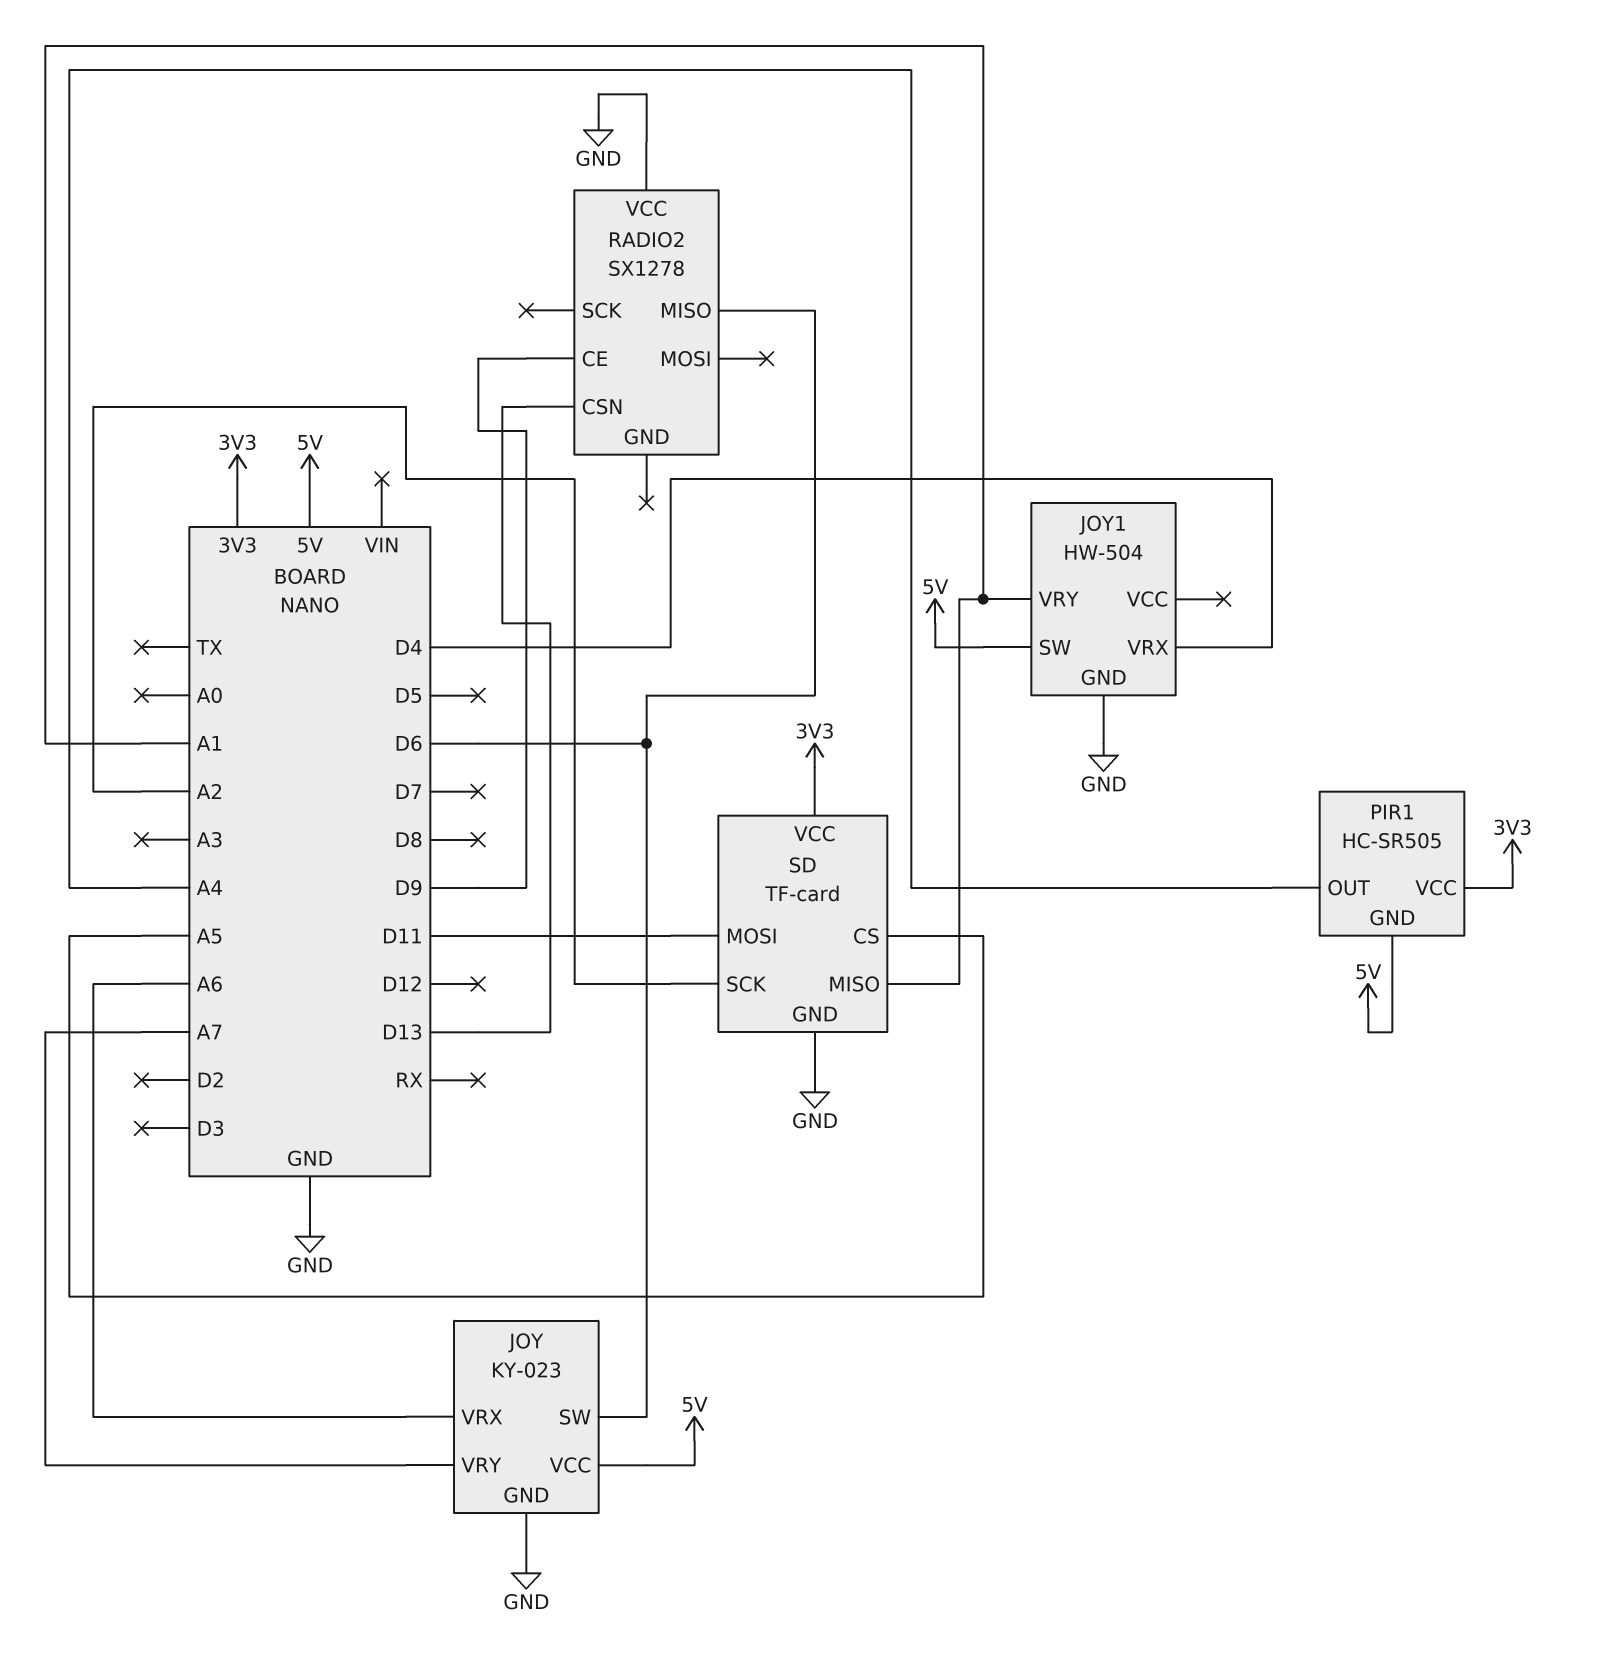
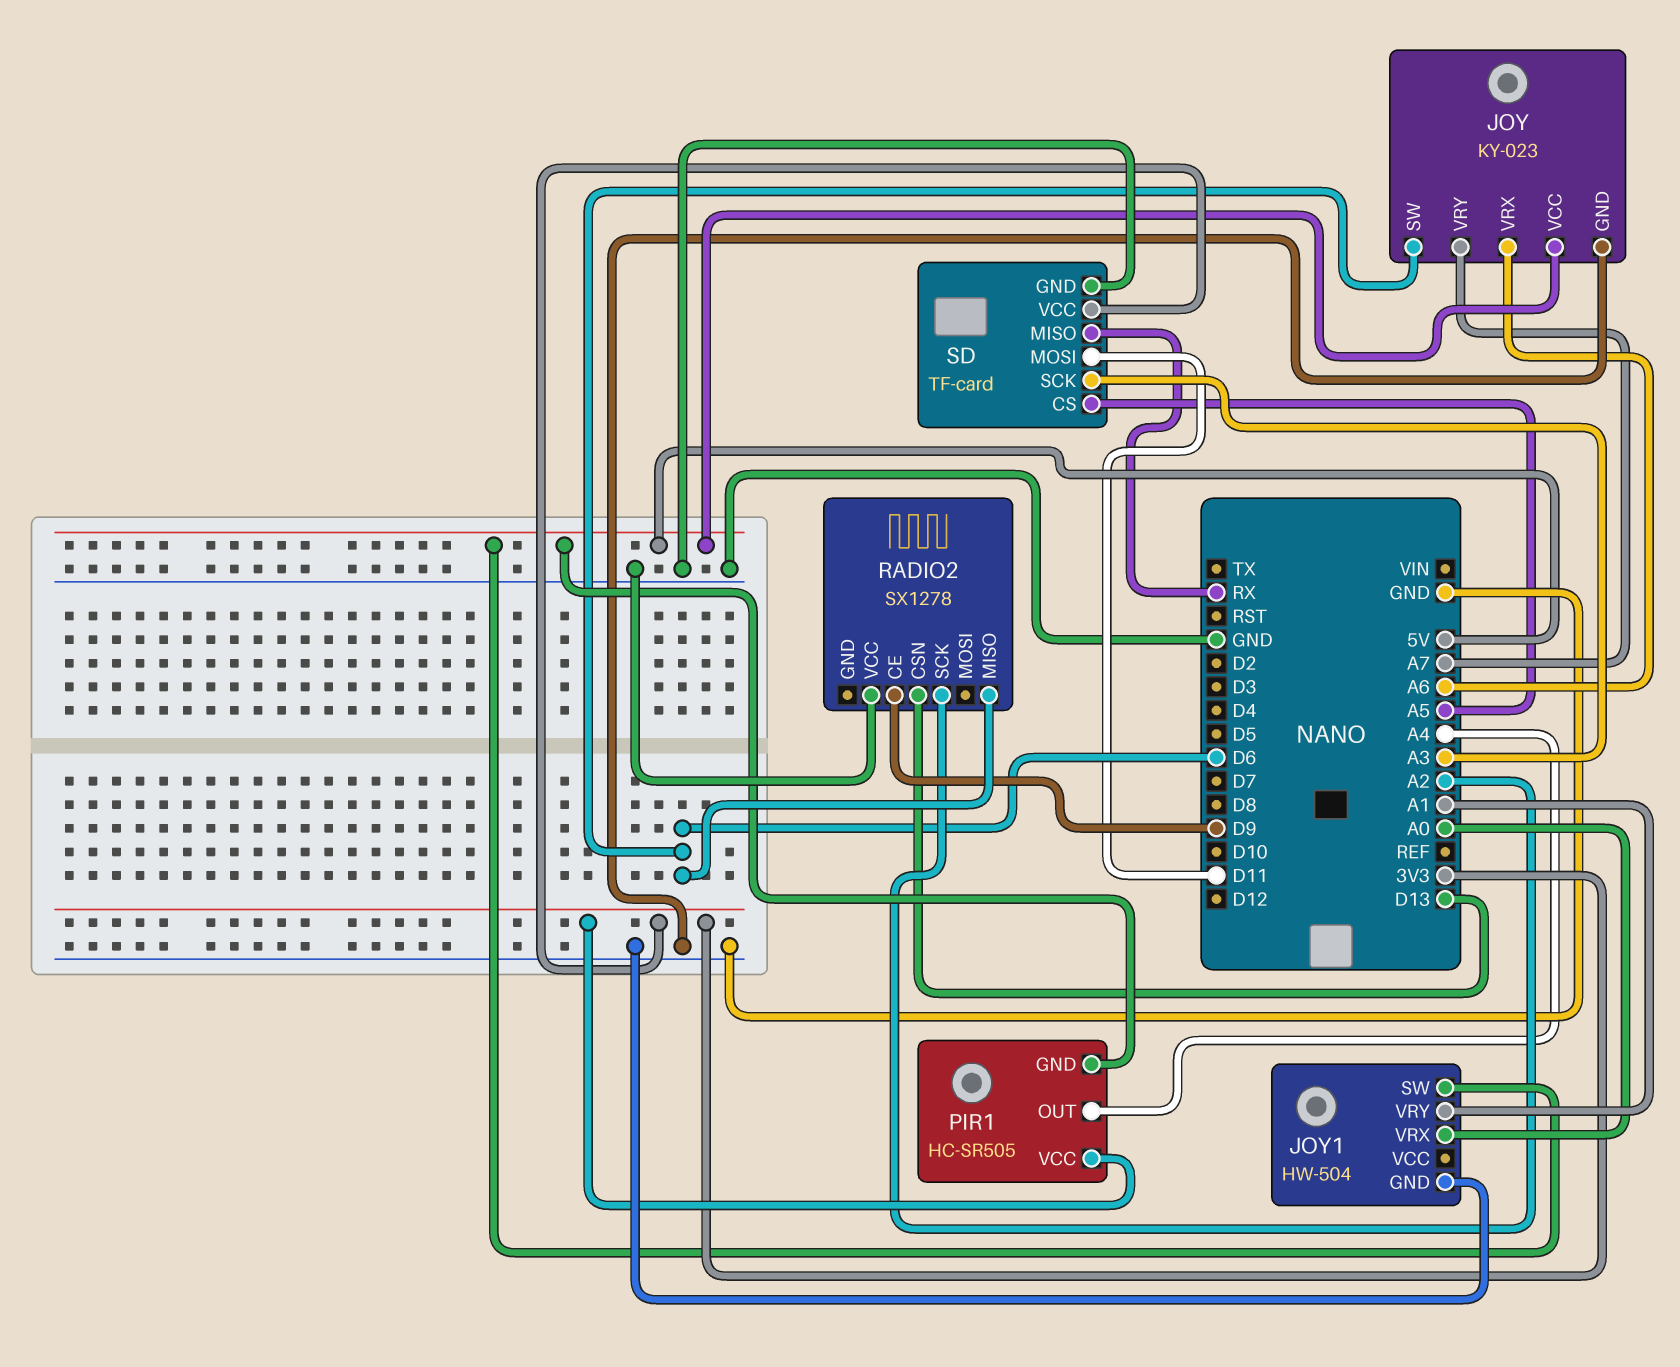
JOY1 pin VRX: D4 -> A0
RADIO2 pin SCK: none -> A2
SD pin MISO: A1 -> RX
SD pin SCK: A2 -> A3

